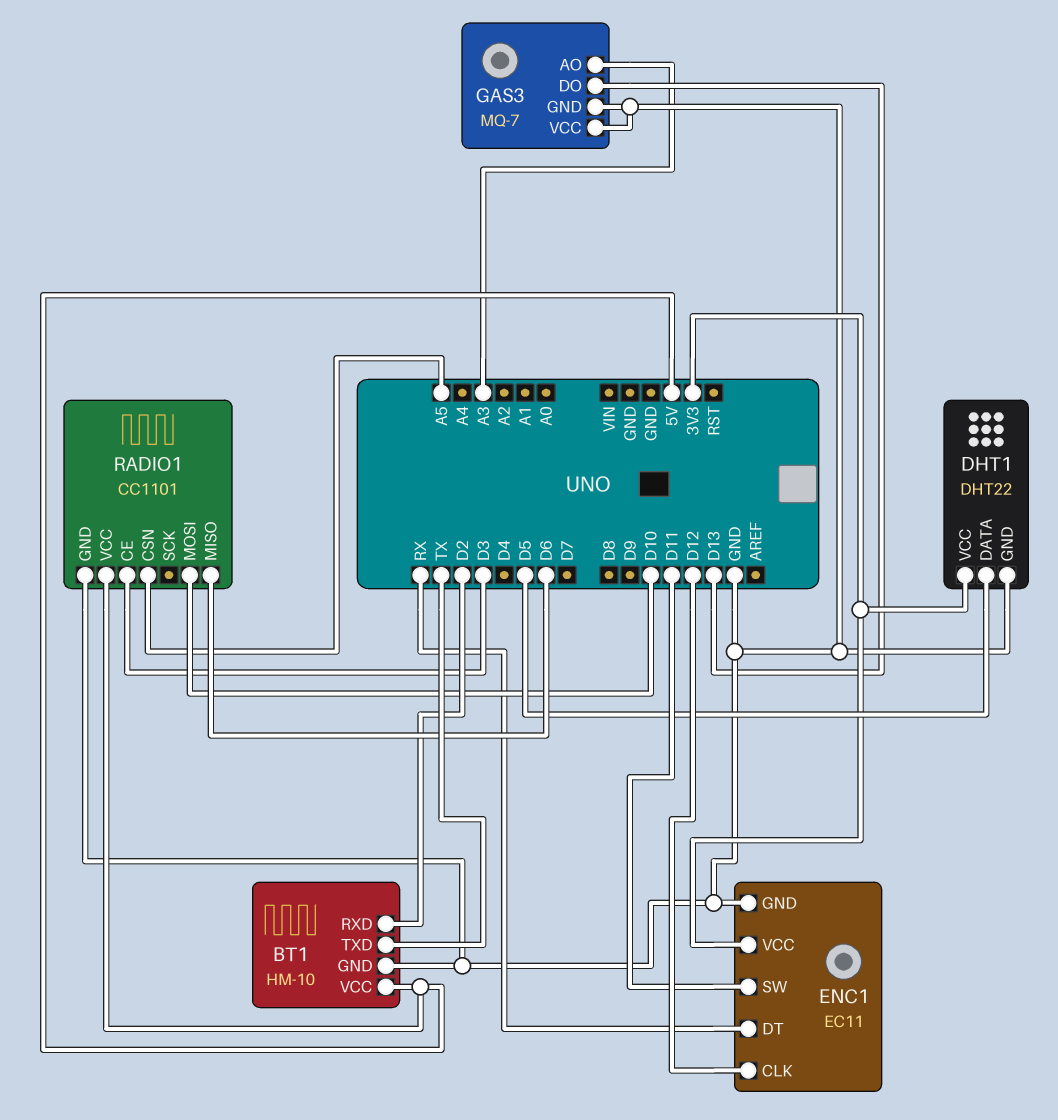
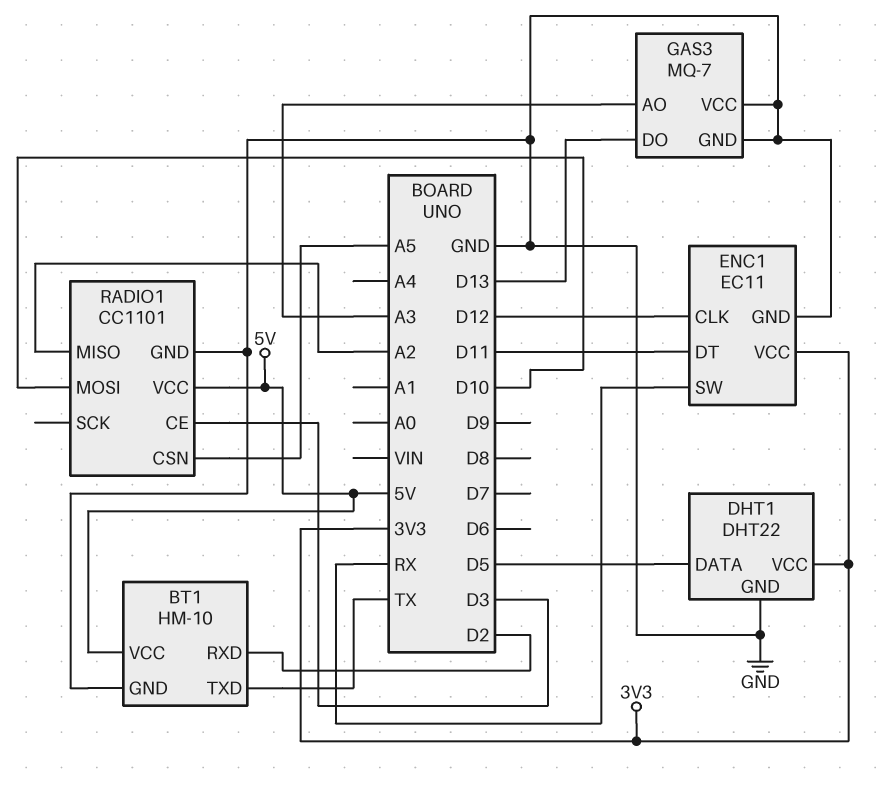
ENC1 pin DT: RX -> D11
ENC1 pin SW: D11 -> RX
RADIO1 pin MISO: D6 -> A2

